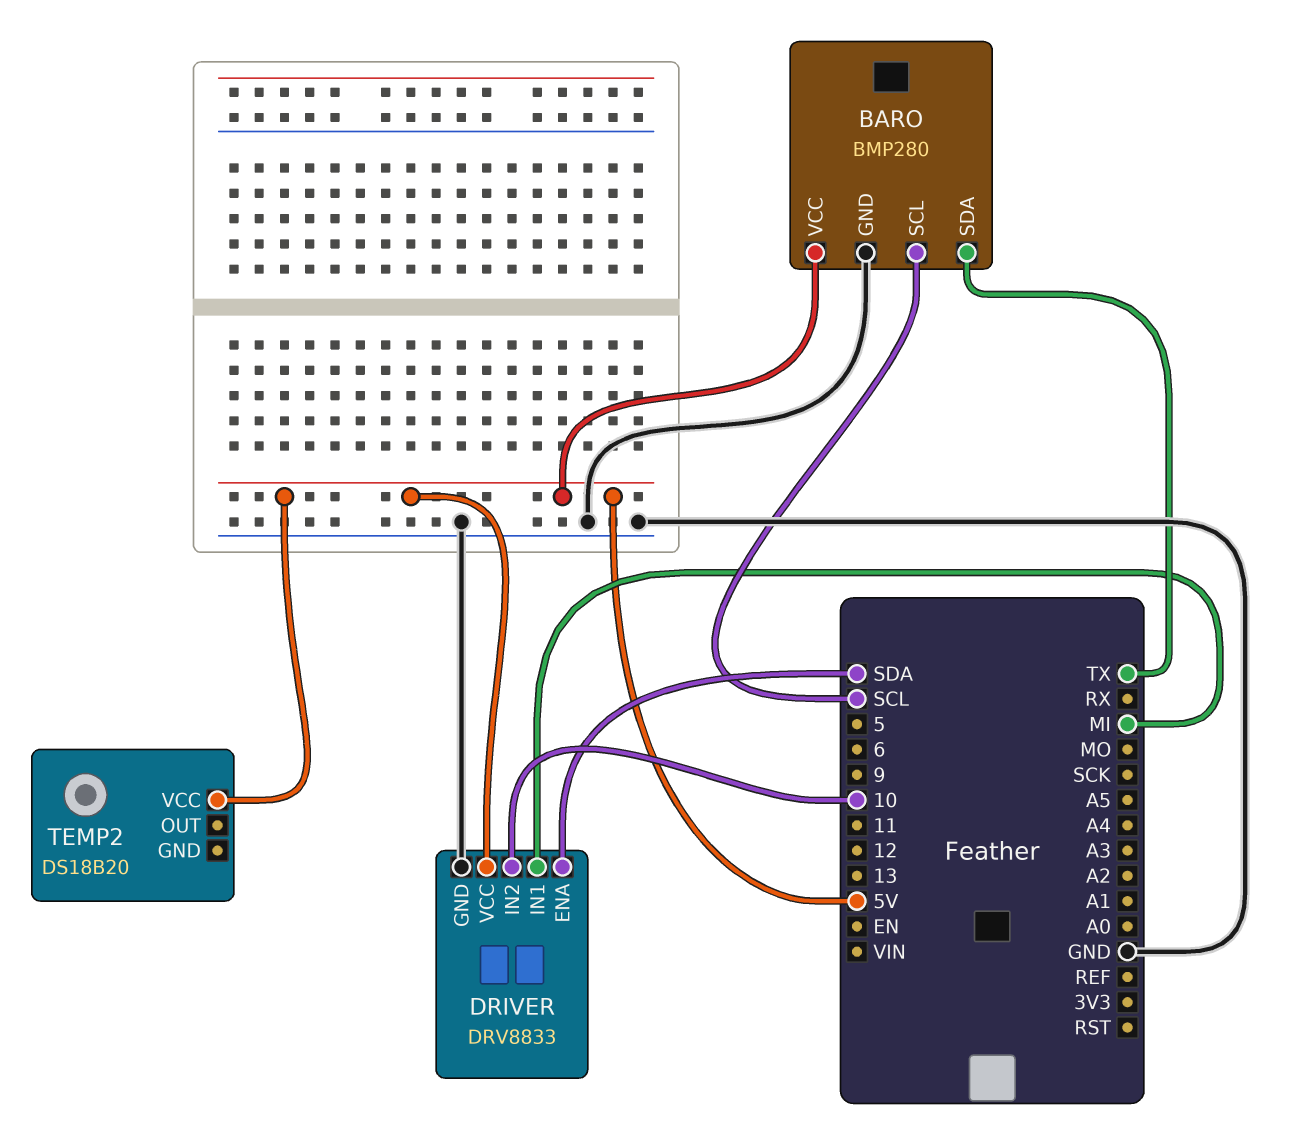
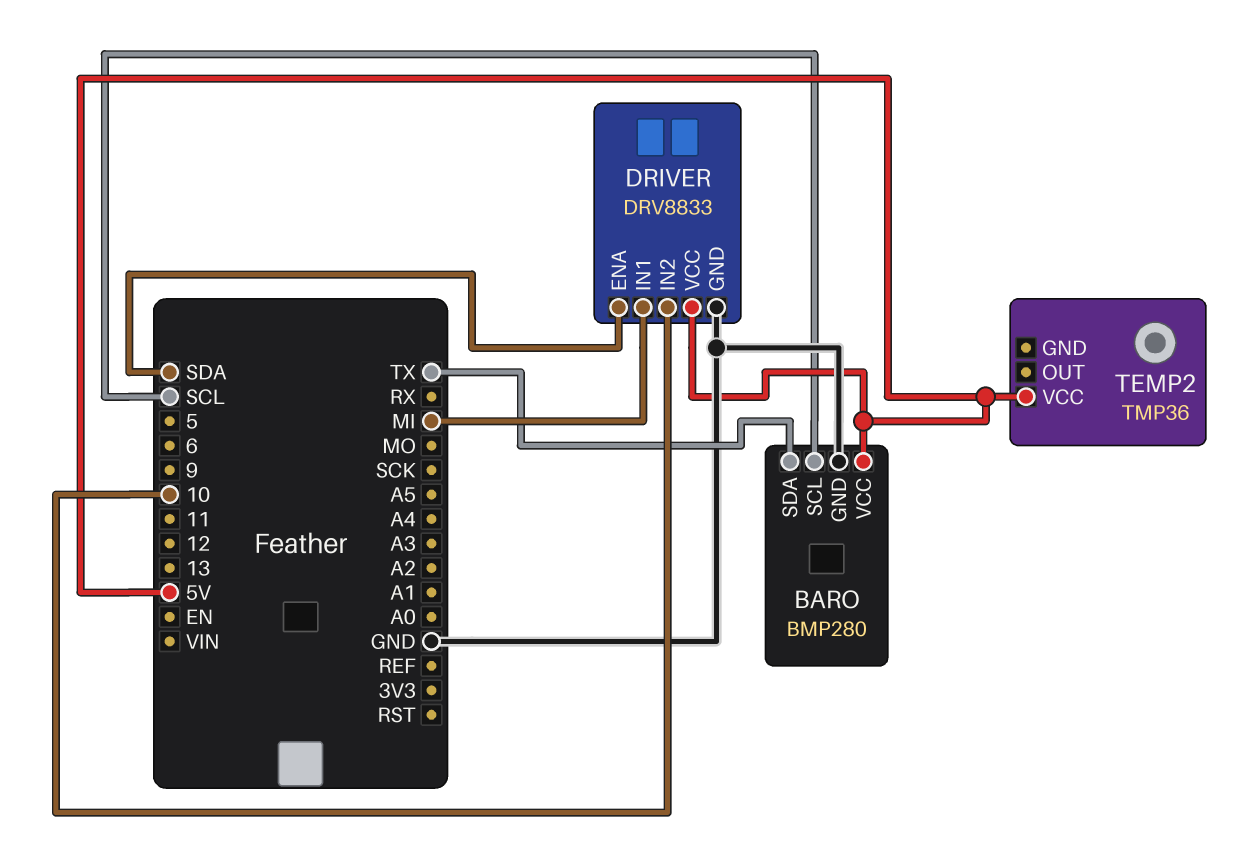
TEMP2: DS18B20 -> TMP36

